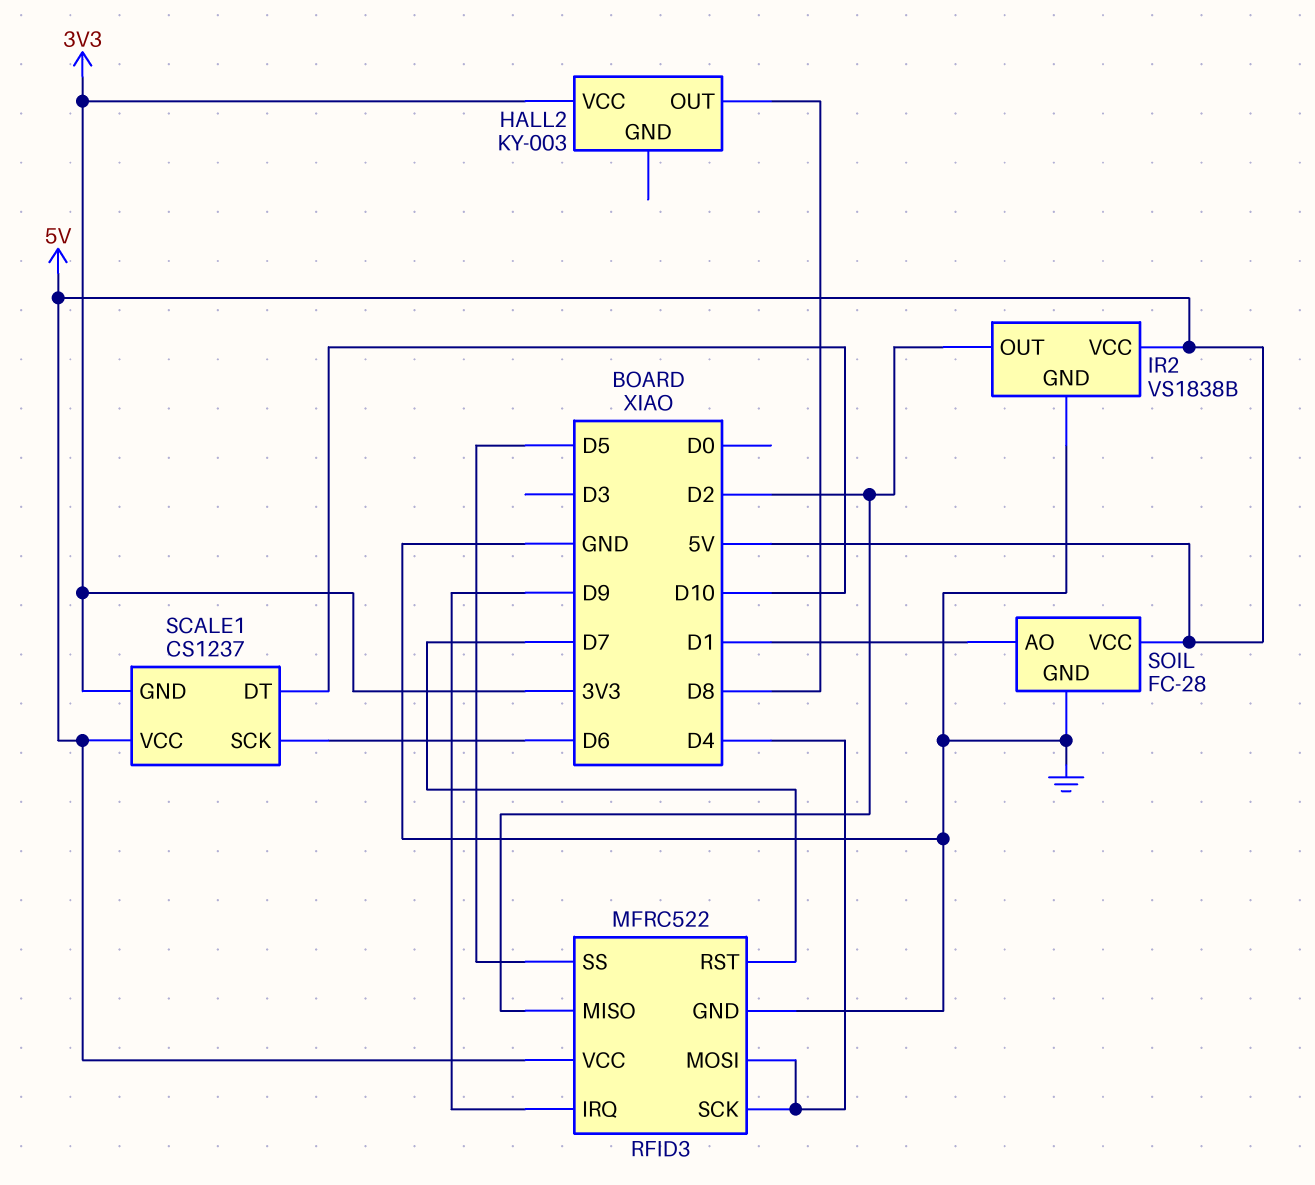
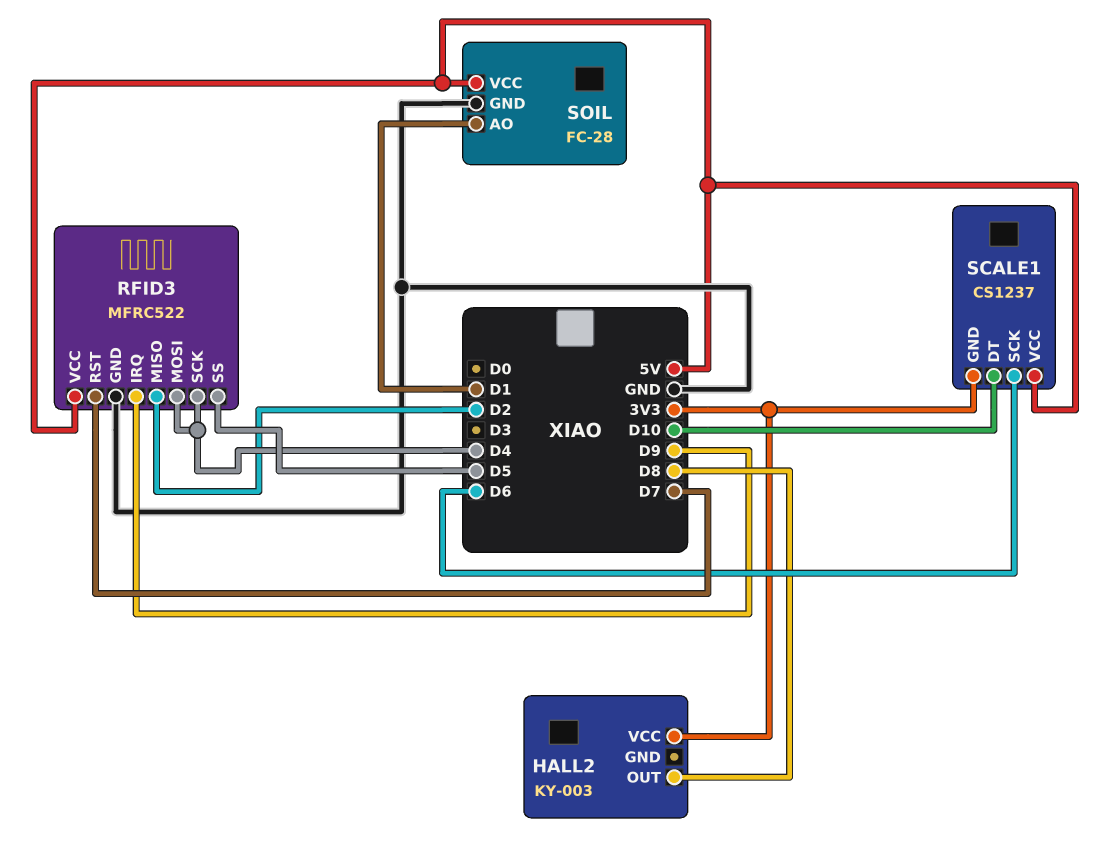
IR2: VS1838B -> none
IR2 pin GND: GND -> none
IR2 pin OUT: D2 -> none
IR2 pin VCC: 5V -> none

